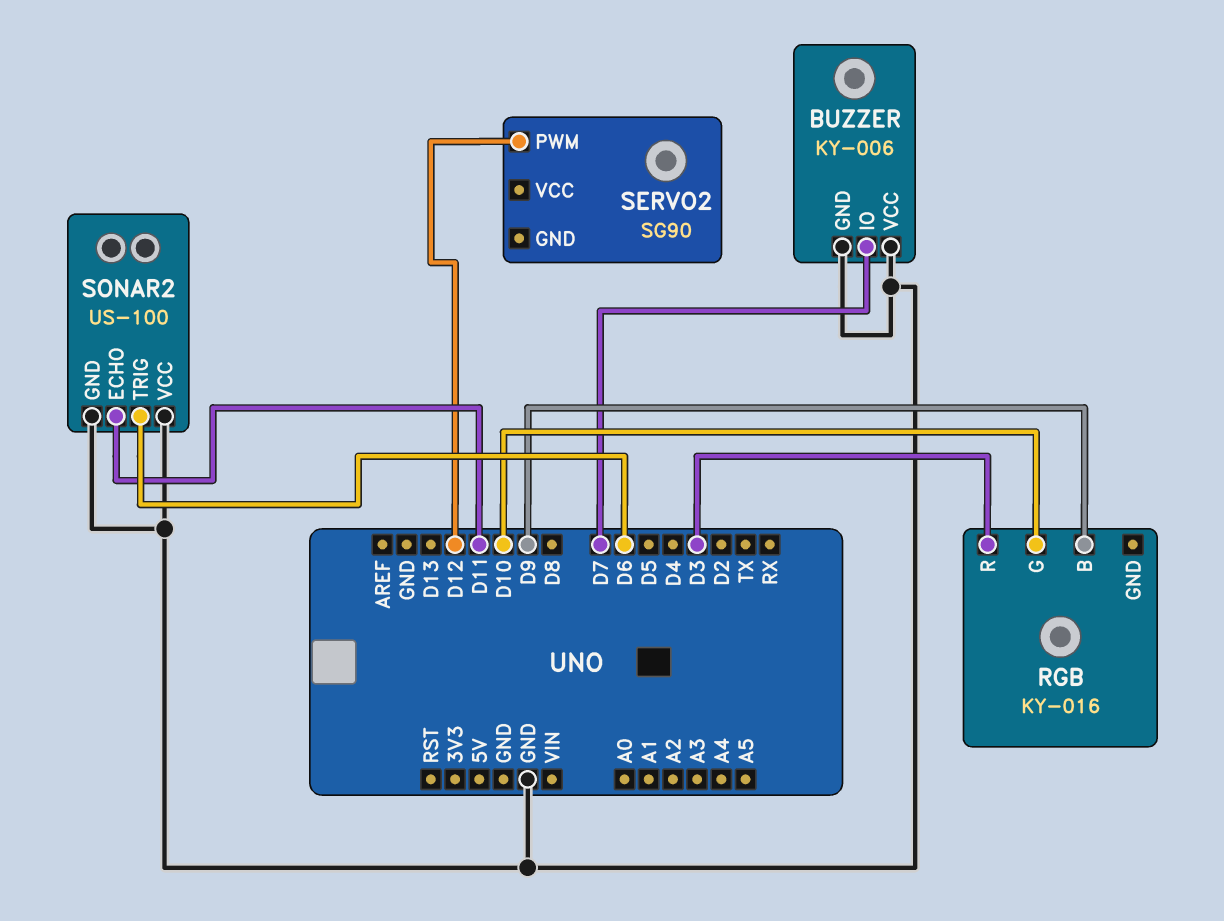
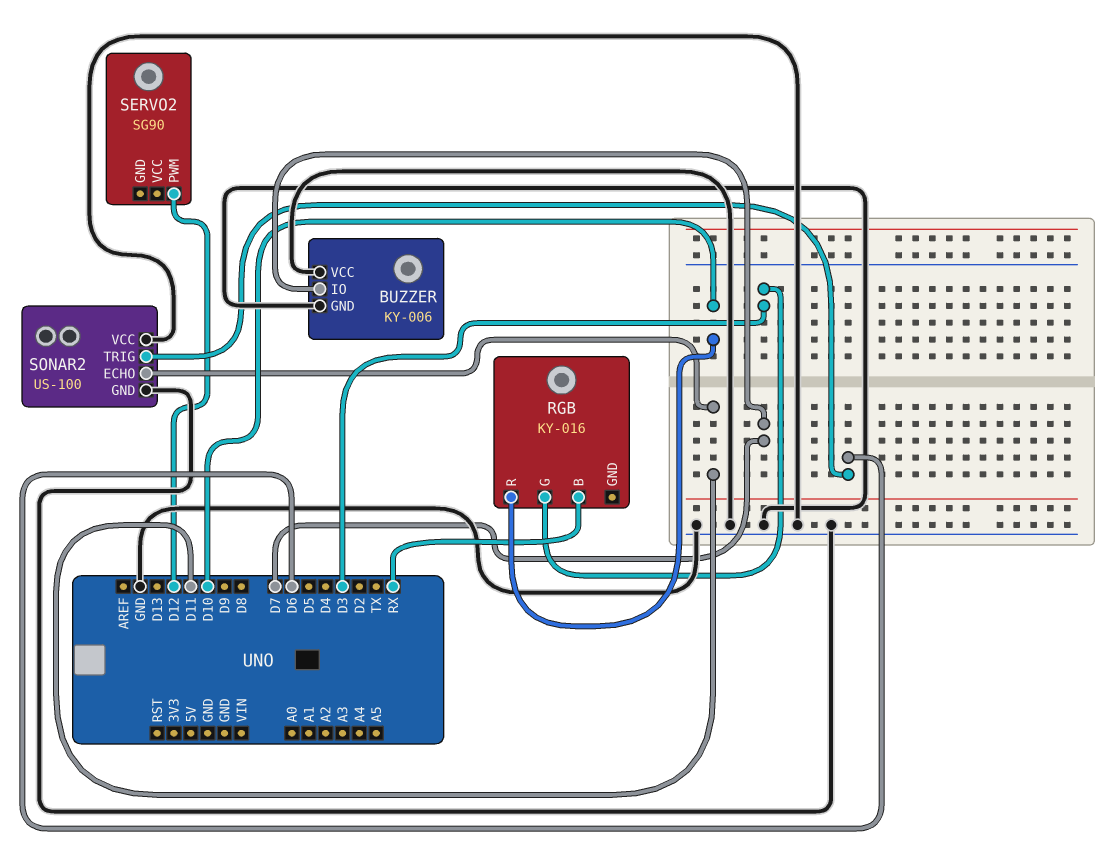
RGB pin B: D9 -> RX
RGB pin G: D10 -> D3
RGB pin R: D3 -> D10

